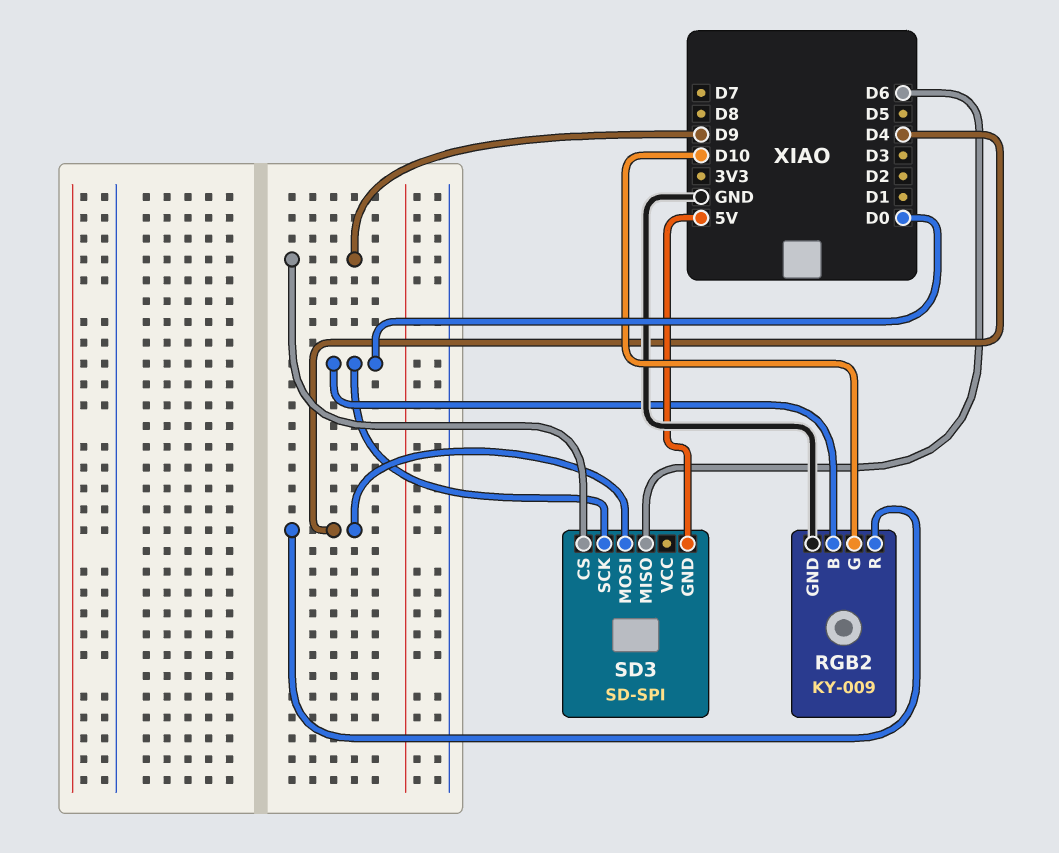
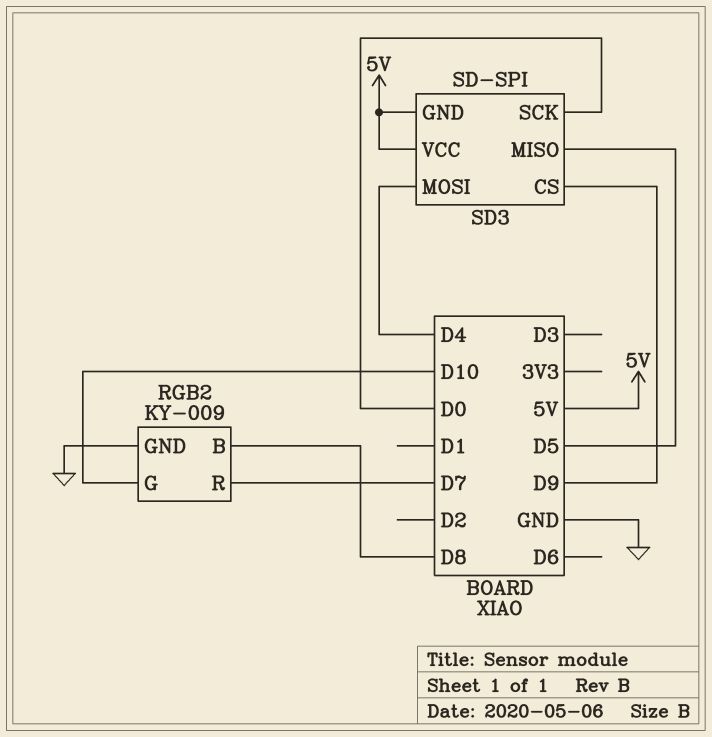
RGB2 pin B: D0 -> D8
RGB2 pin R: D4 -> D7
SD3 pin MISO: D6 -> D5
SD3 pin VCC: none -> 5V

